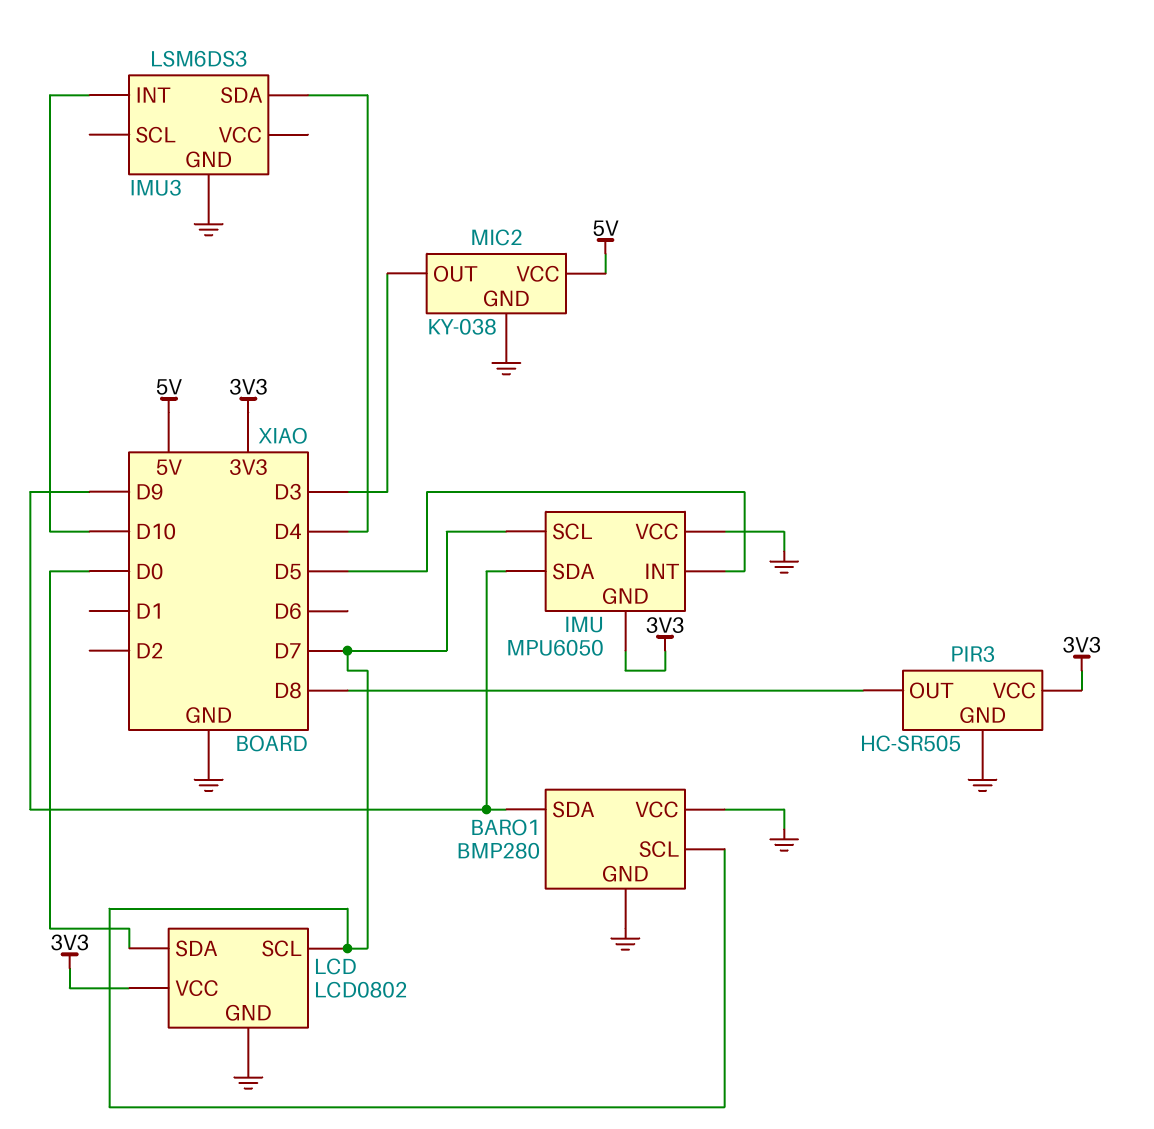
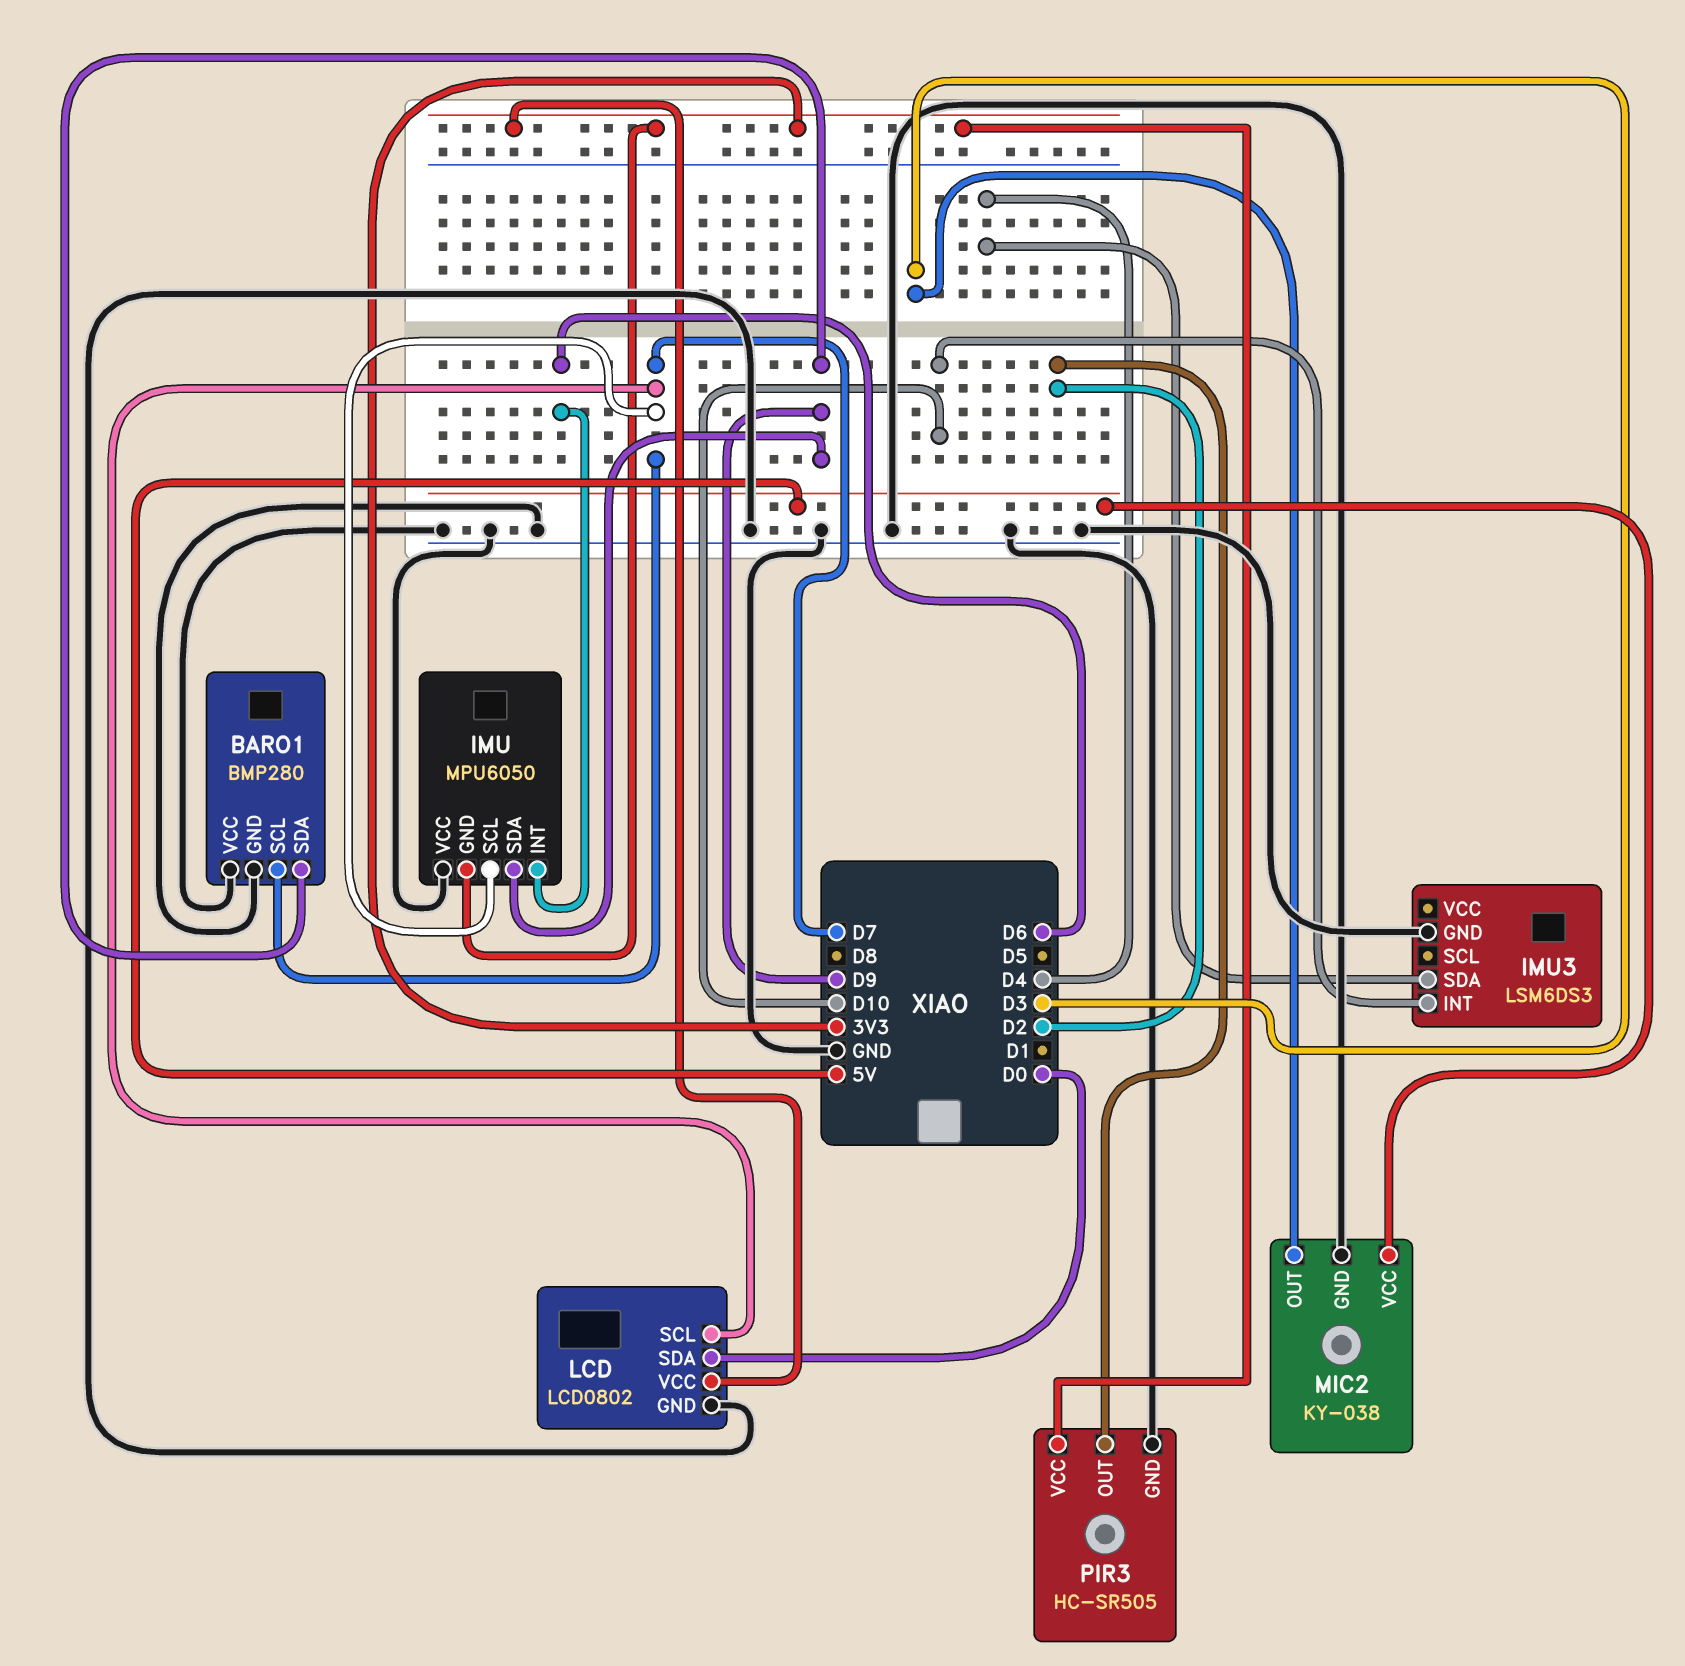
IMU pin INT: D5 -> D6
PIR3 pin OUT: D8 -> D2

